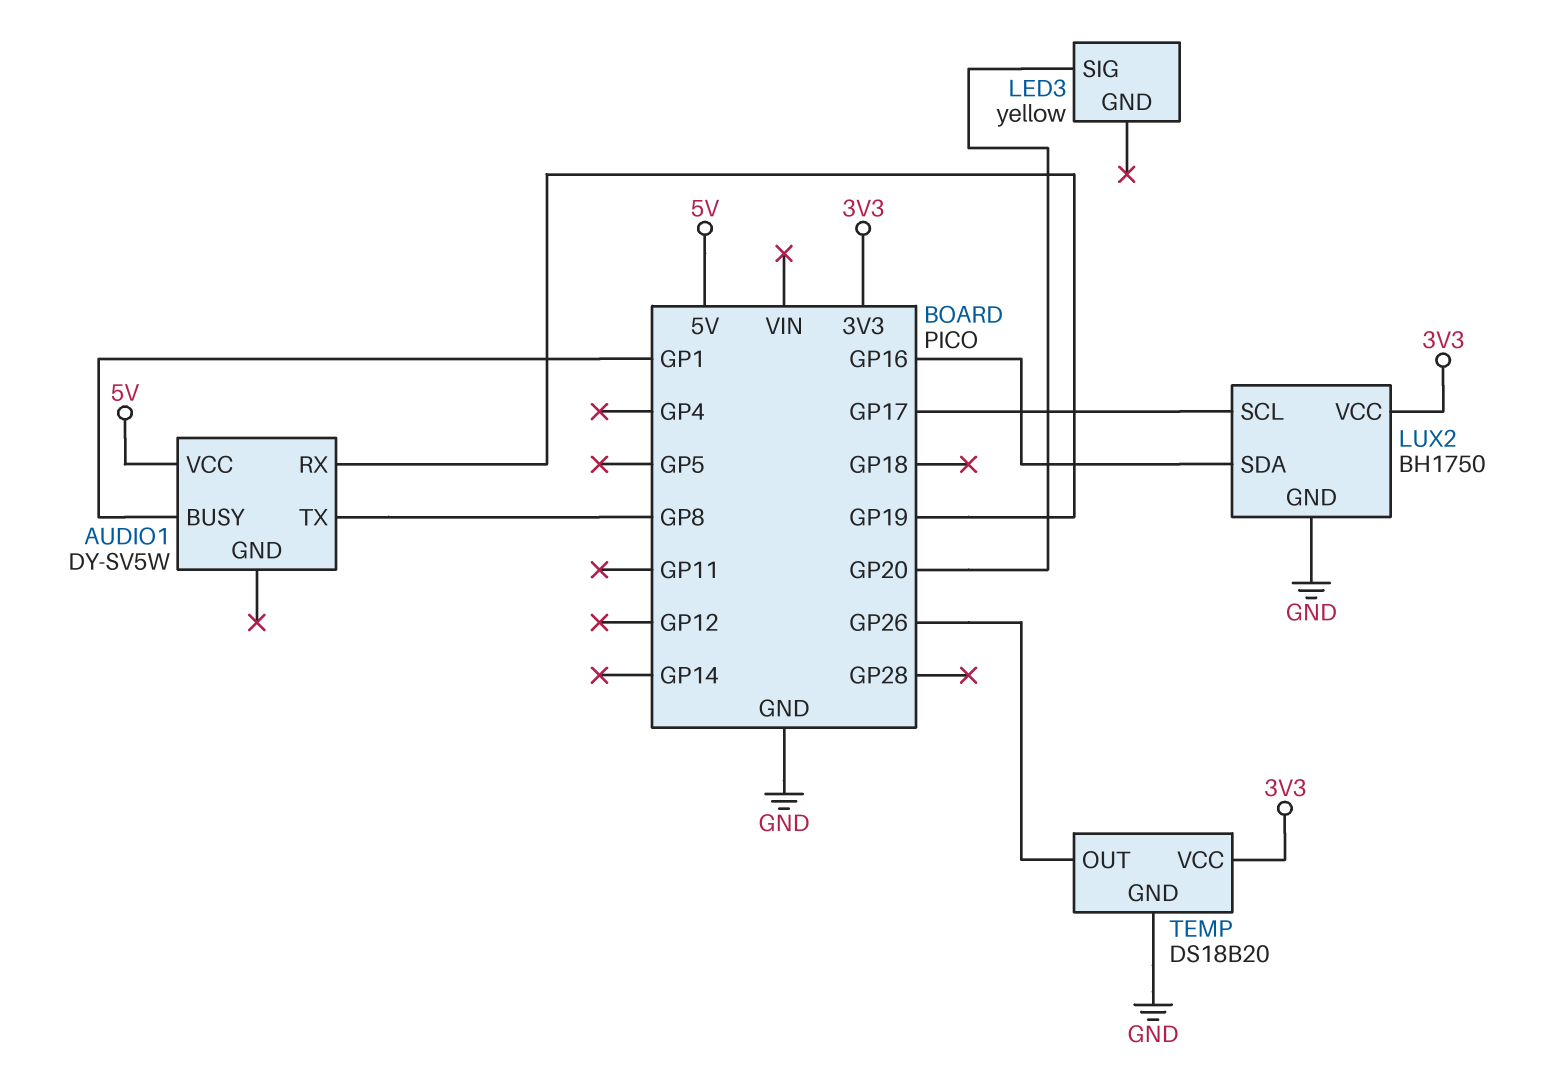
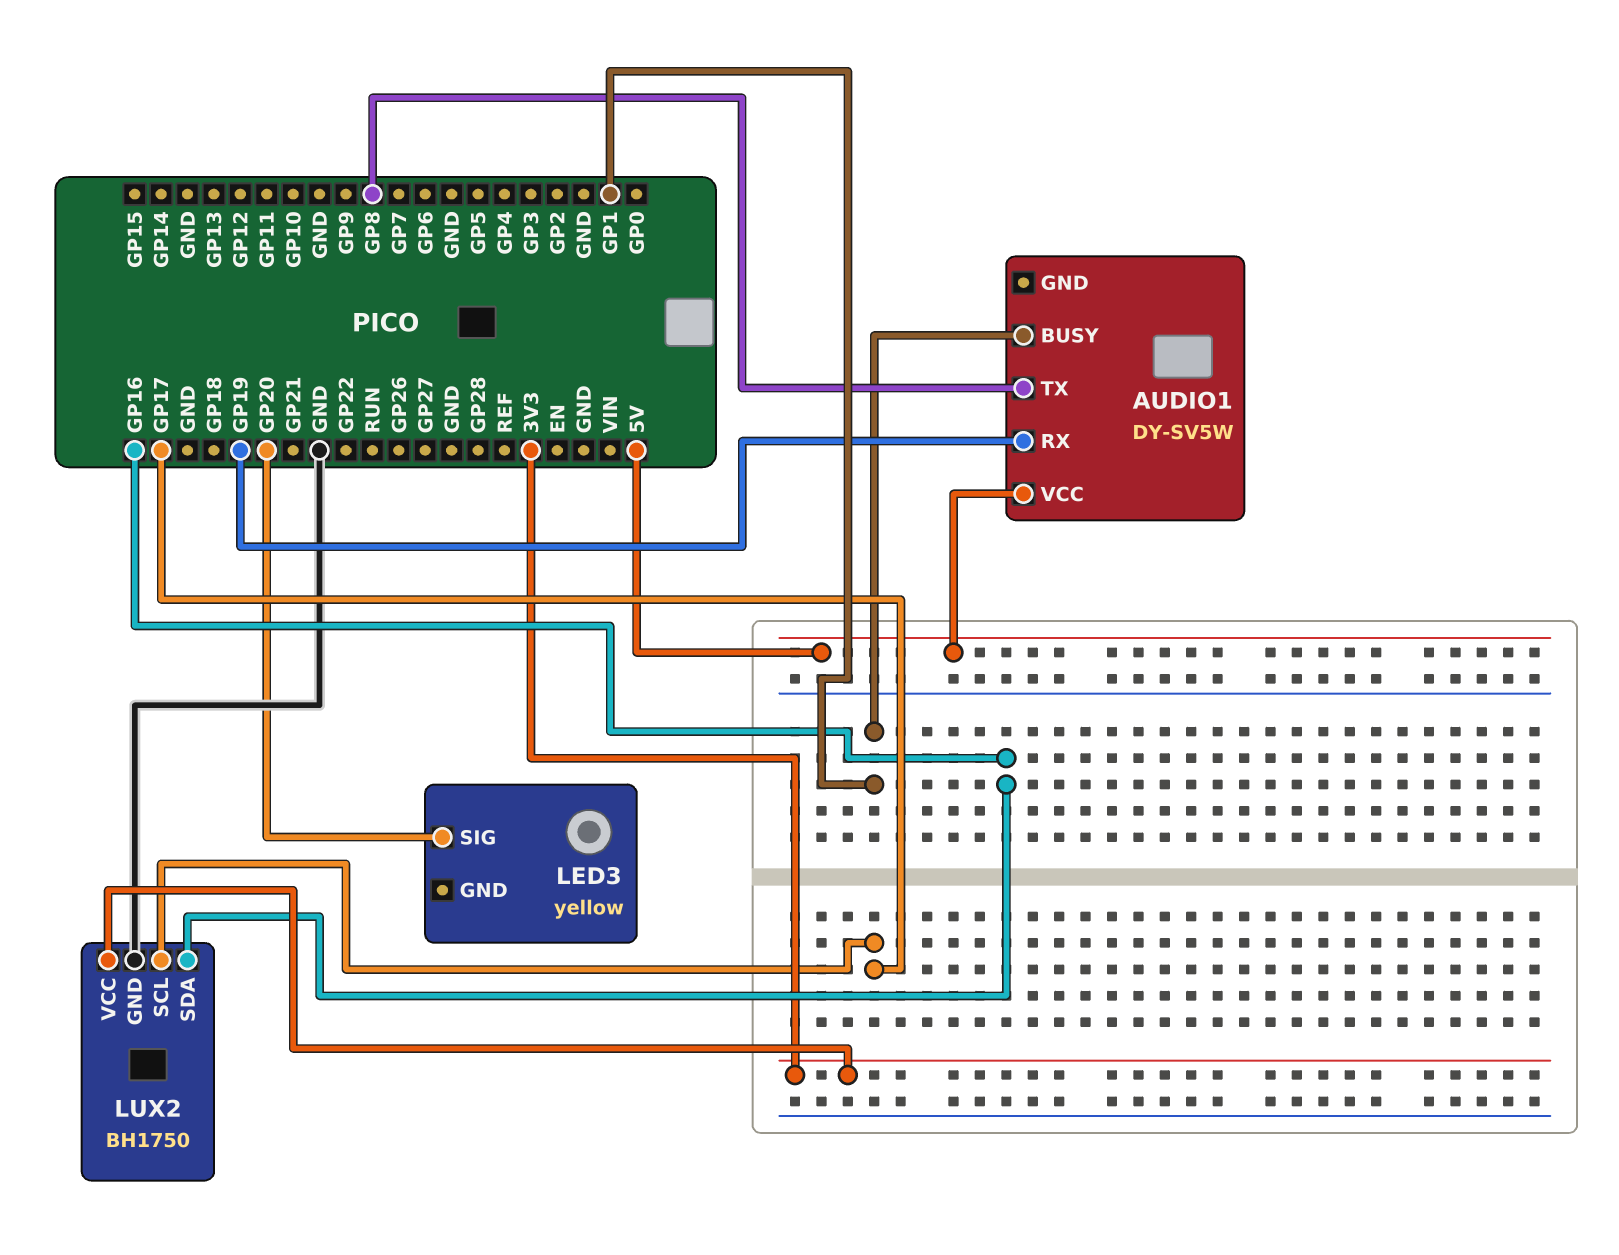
TEMP: DS18B20 -> none
TEMP pin GND: GND -> none
TEMP pin OUT: GP26 -> none
TEMP pin VCC: 3V3 -> none

